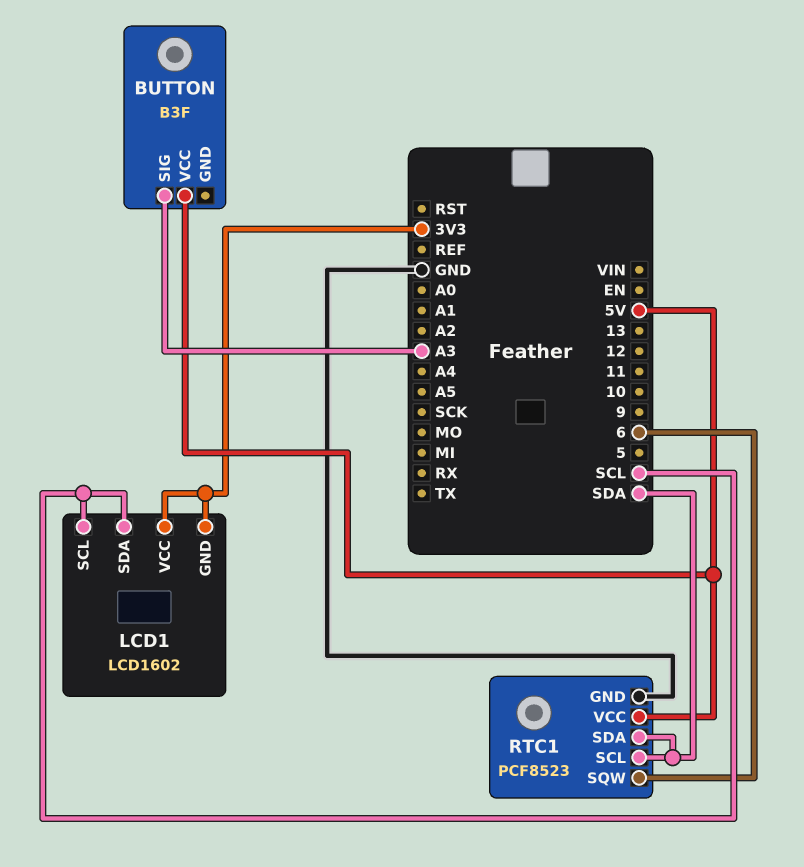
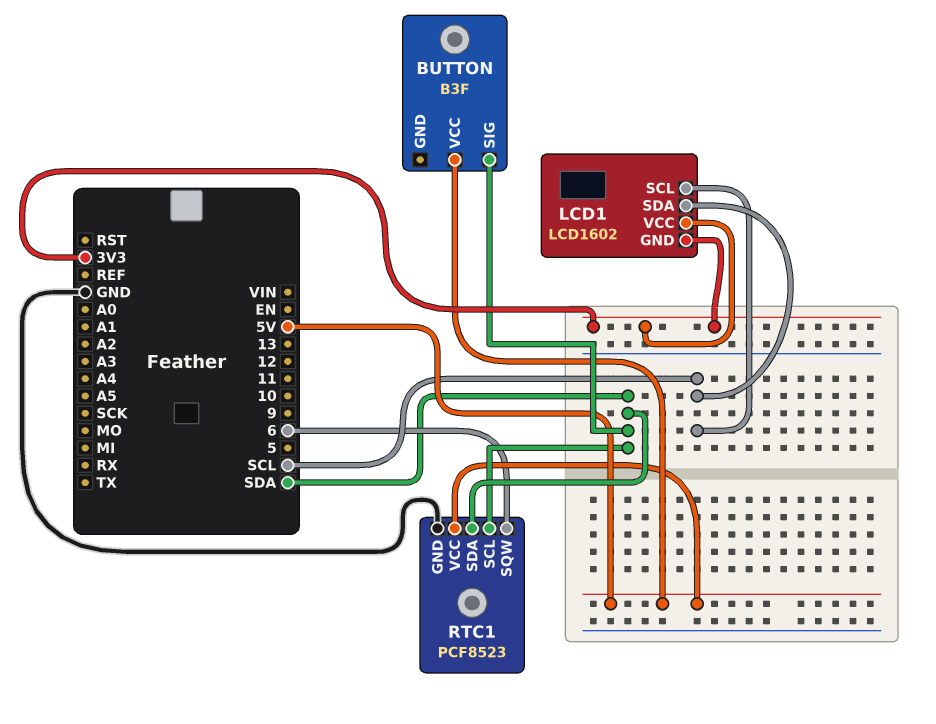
BUTTON pin SIG: A3 -> SDA

